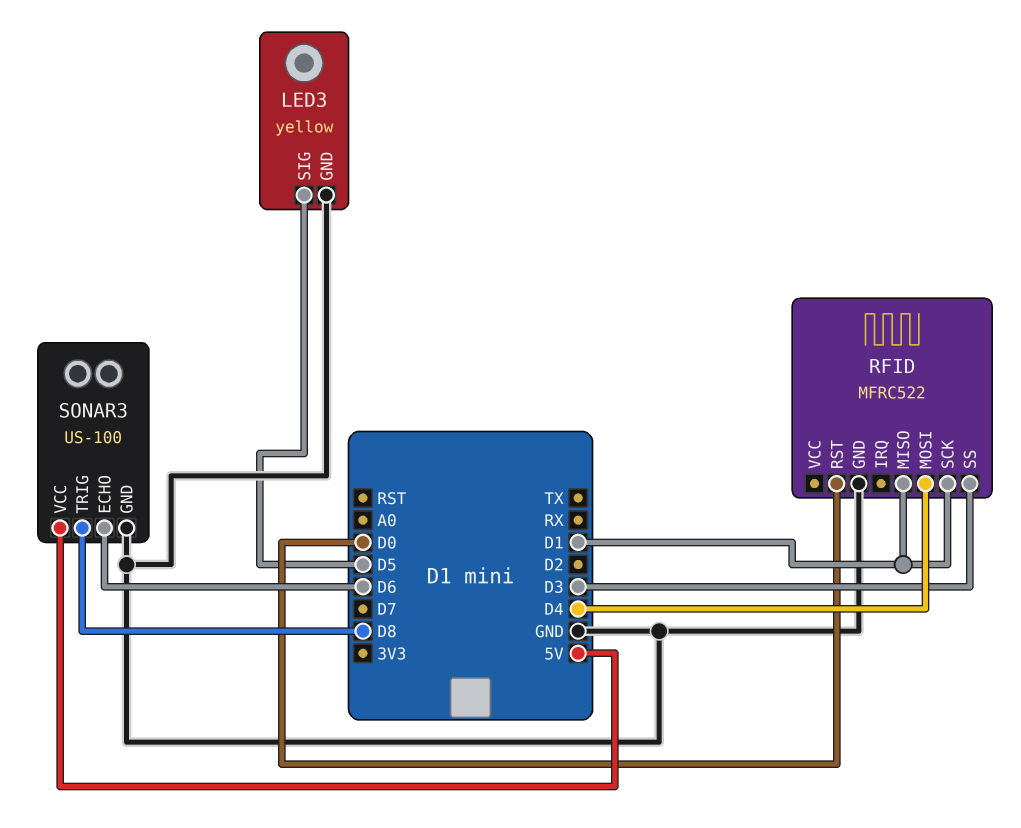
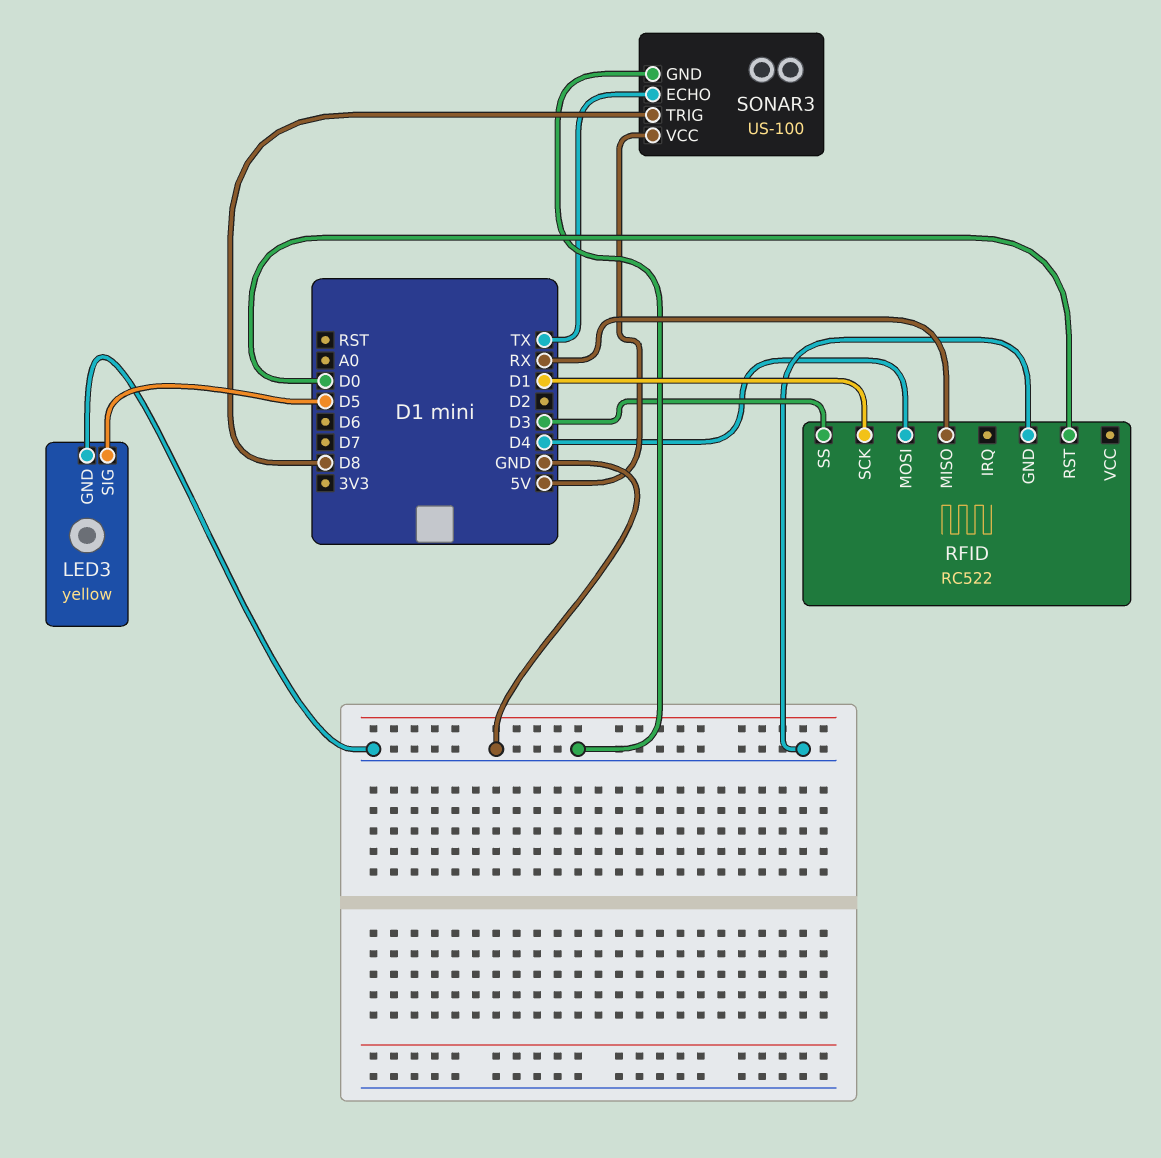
RFID: MFRC522 -> RC522
RFID pin MISO: D1 -> RX
SONAR3 pin ECHO: D6 -> TX

